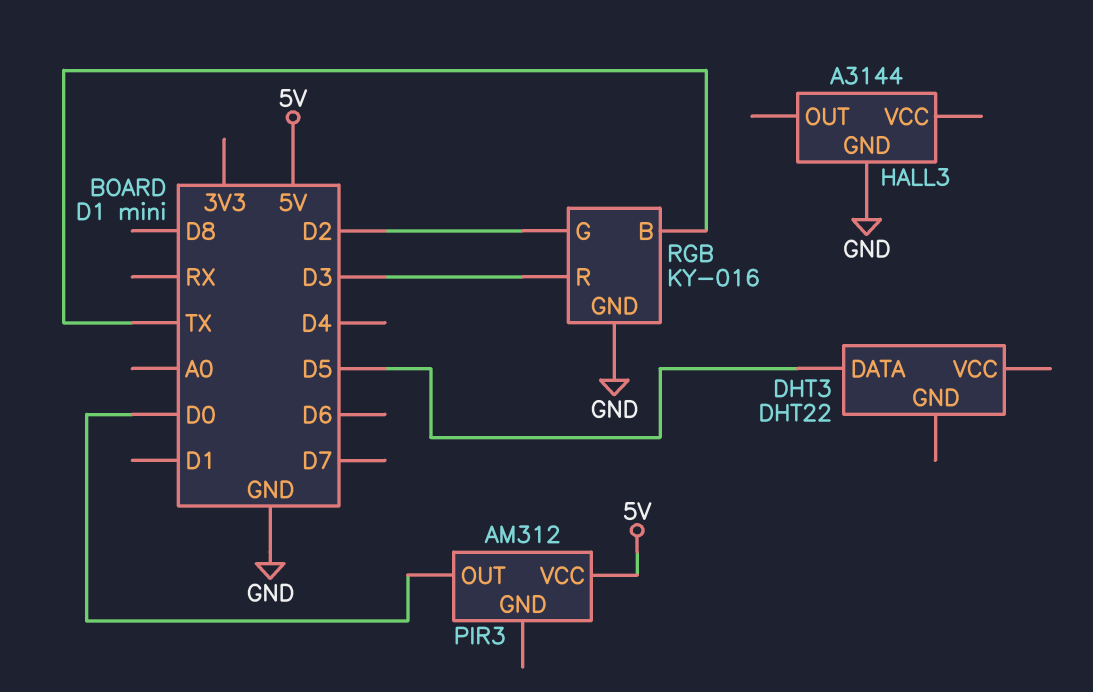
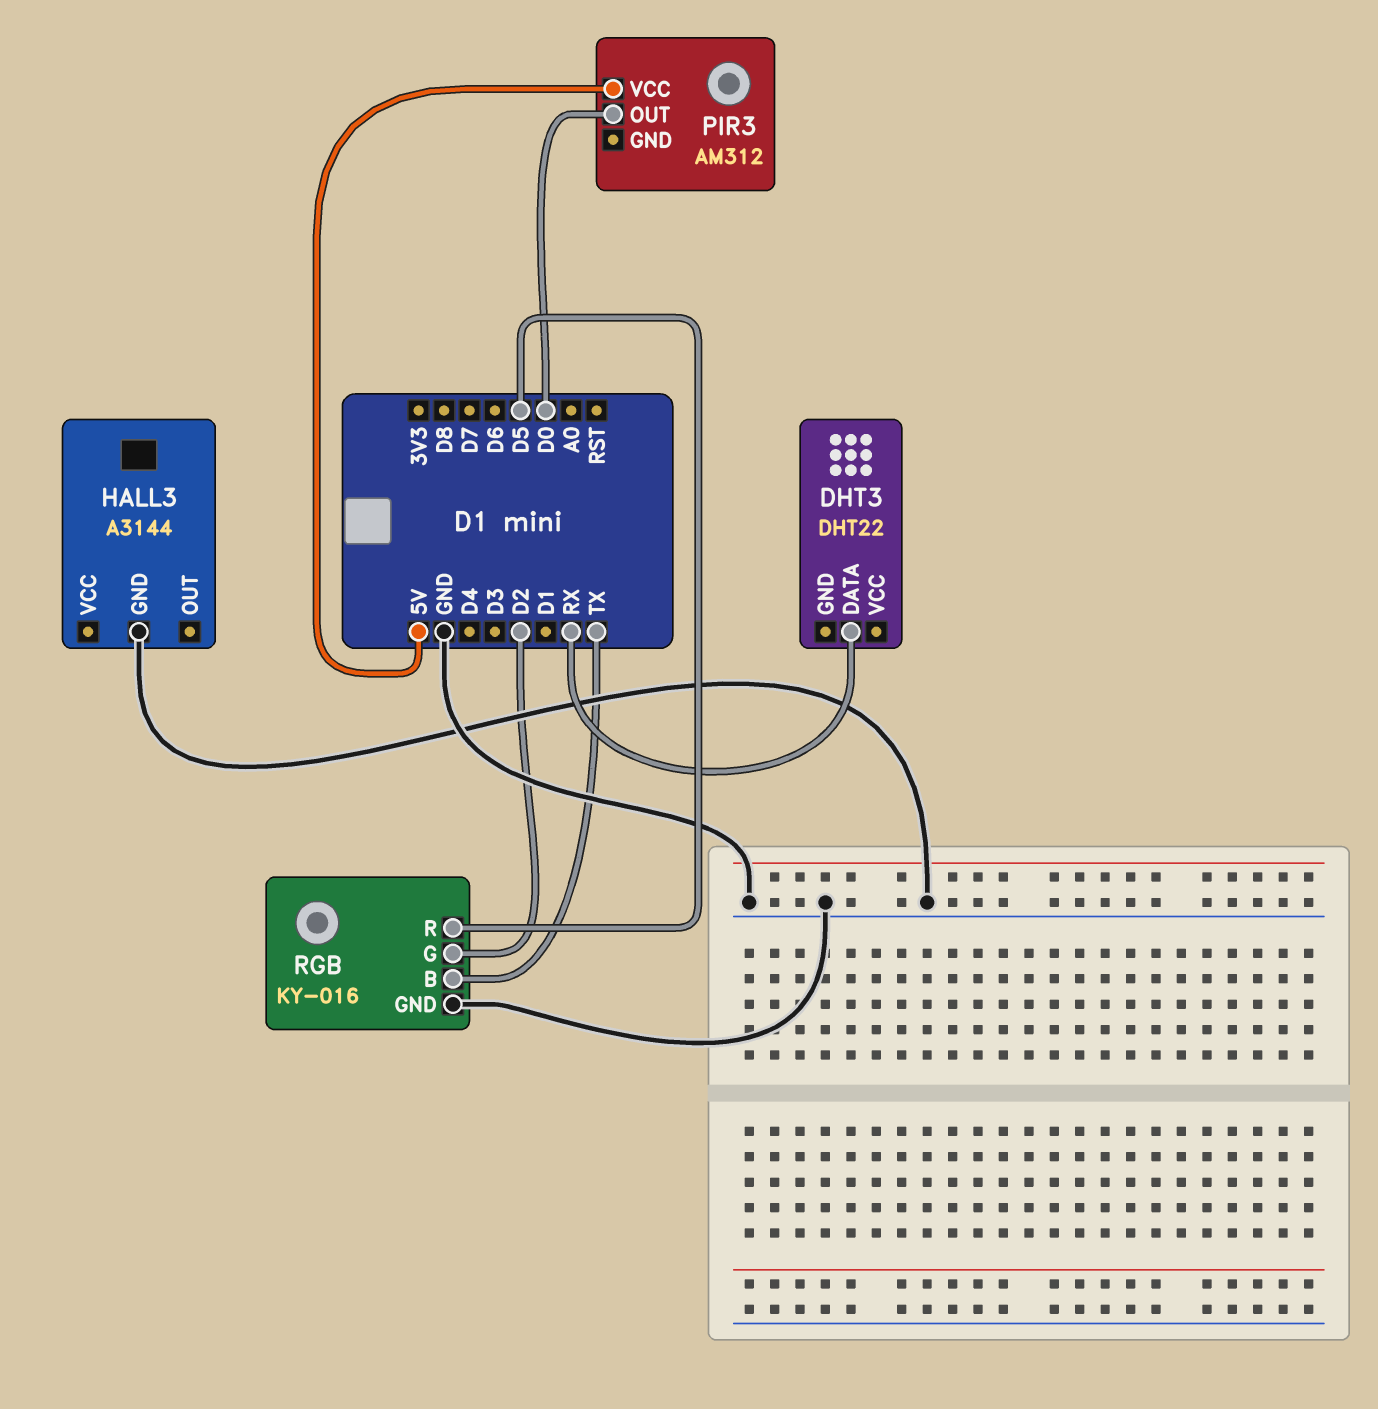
DHT3 pin DATA: D5 -> RX
RGB pin R: D3 -> D5

